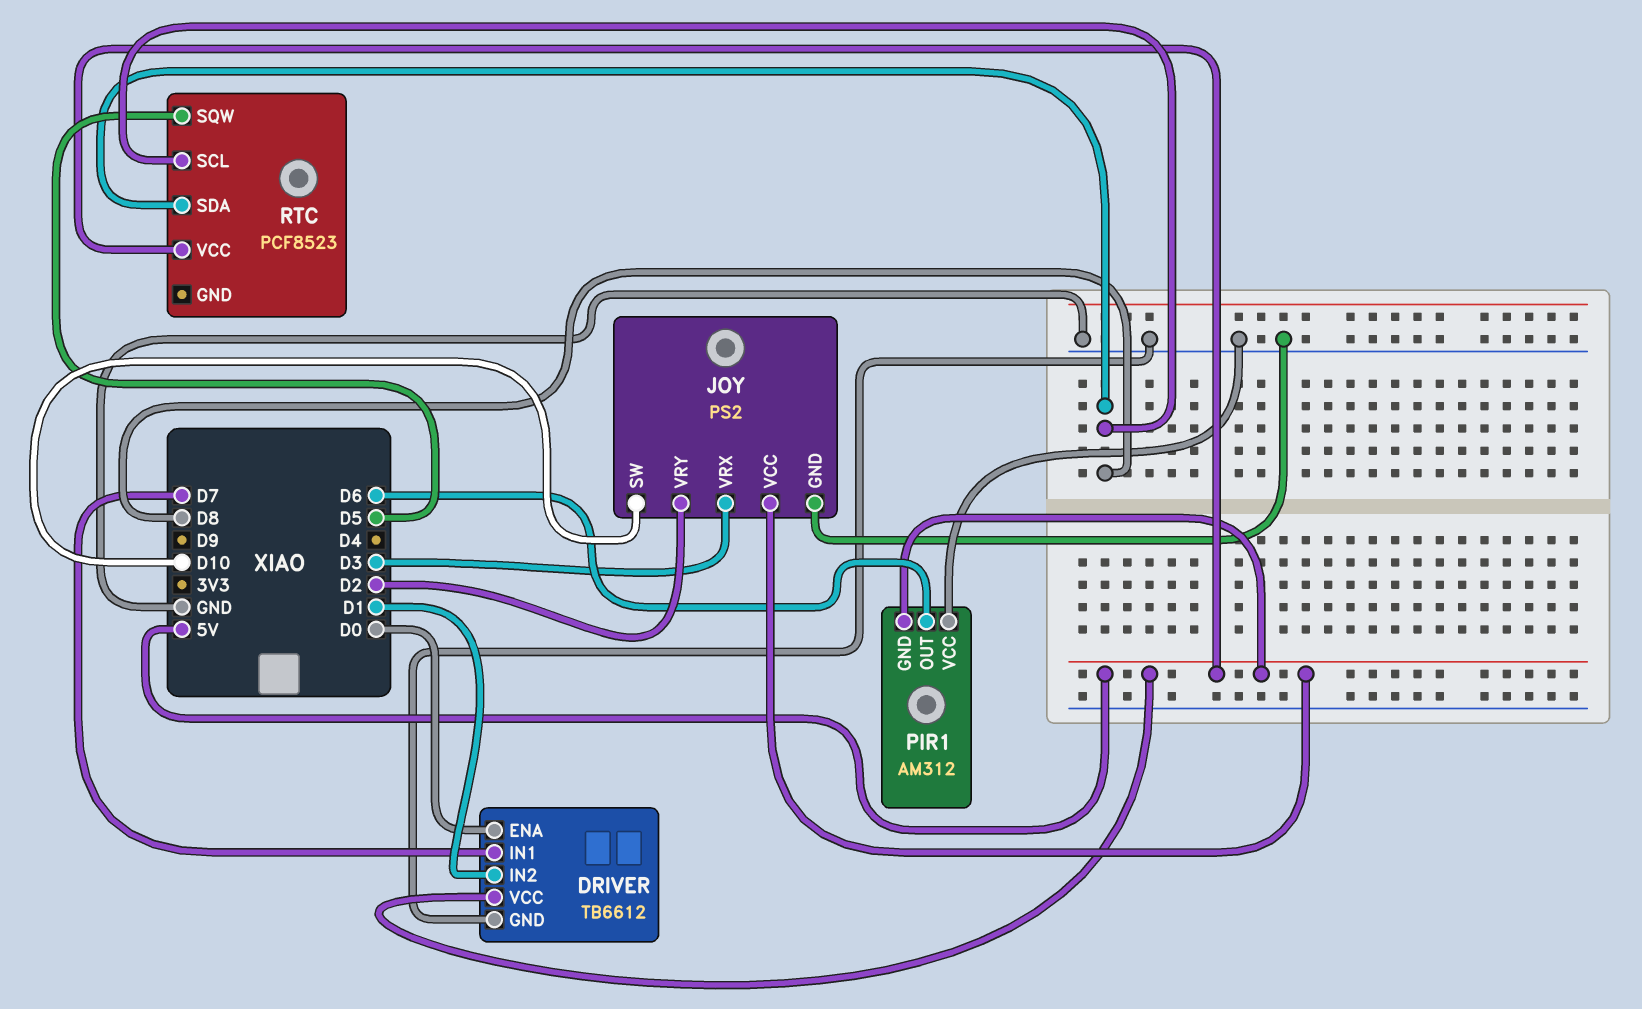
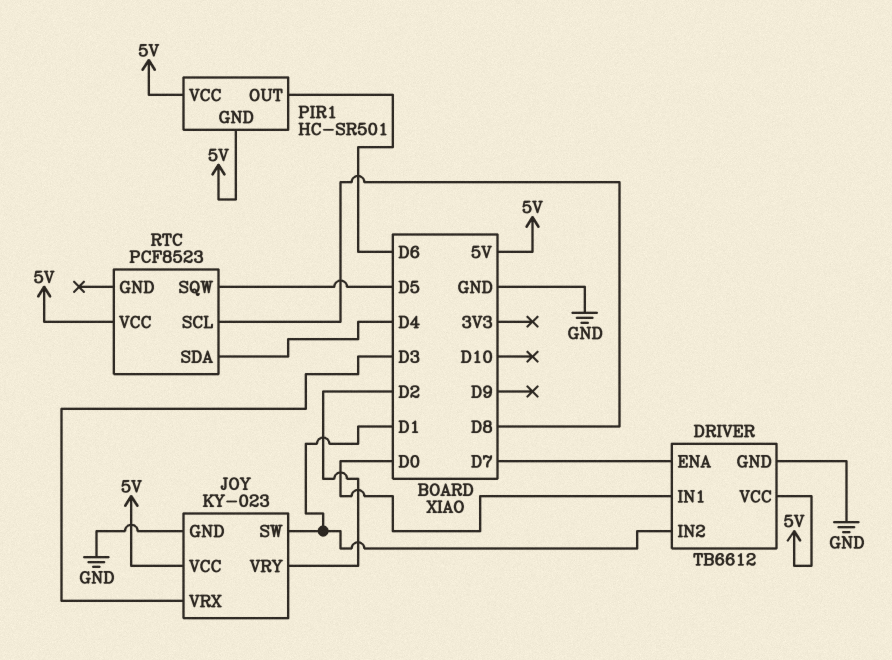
DRIVER pin ENA: D0 -> D7
DRIVER pin IN1: D7 -> D0
JOY: PS2 -> KY-023
JOY pin SW: D10 -> D1
PIR1: AM312 -> HC-SR501
PIR1 pin VCC: GND -> 5V
RTC pin SDA: D8 -> D4

